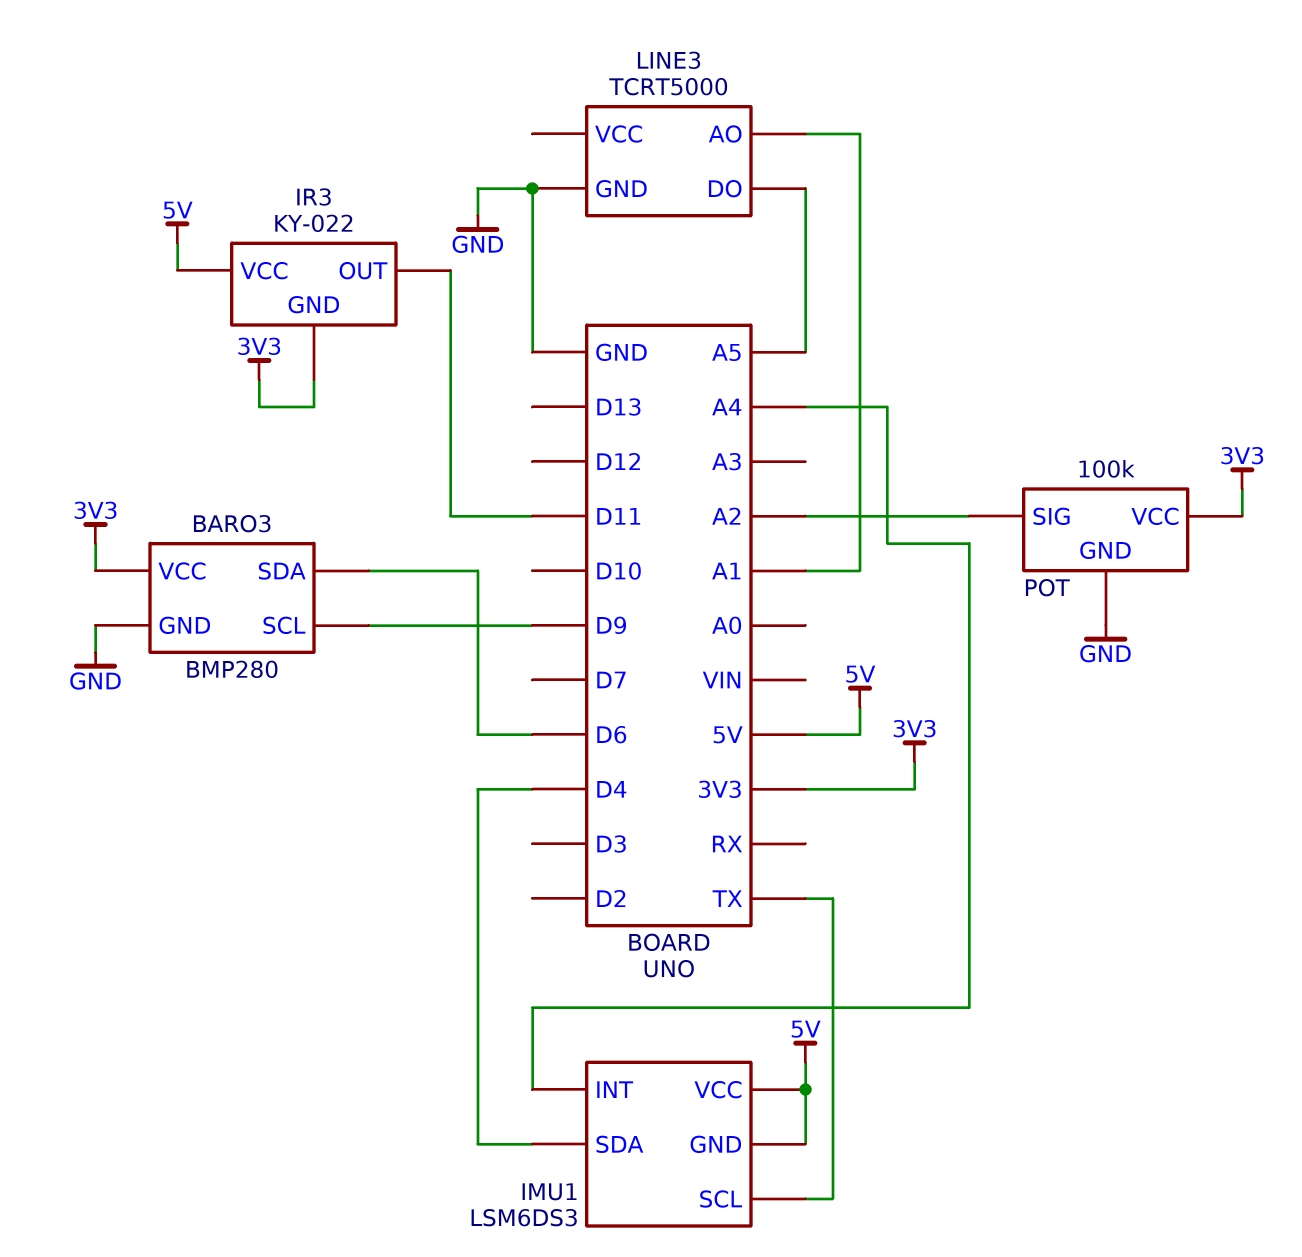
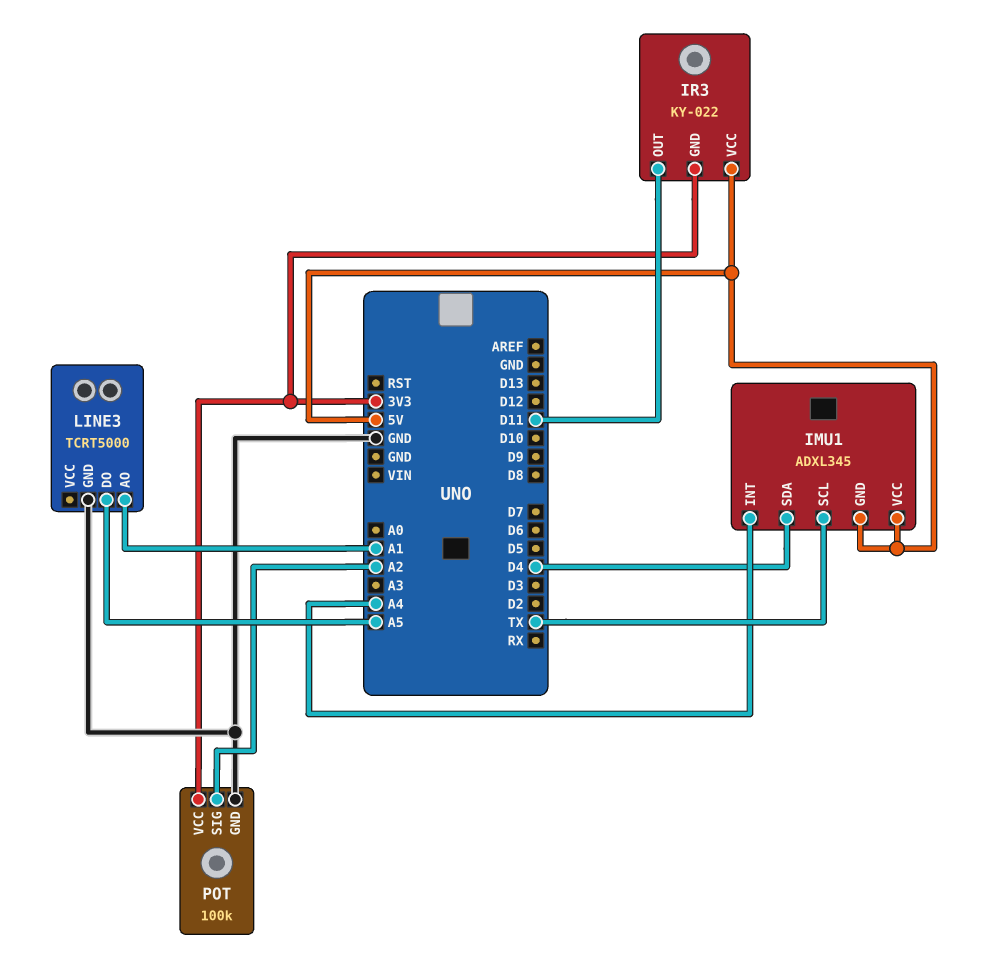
BARO3: BMP280 -> none
BARO3 pin GND: GND -> none
BARO3 pin SCL: D9 -> none
BARO3 pin SDA: D6 -> none
BARO3 pin VCC: 3V3 -> none
IMU1: LSM6DS3 -> ADXL345

